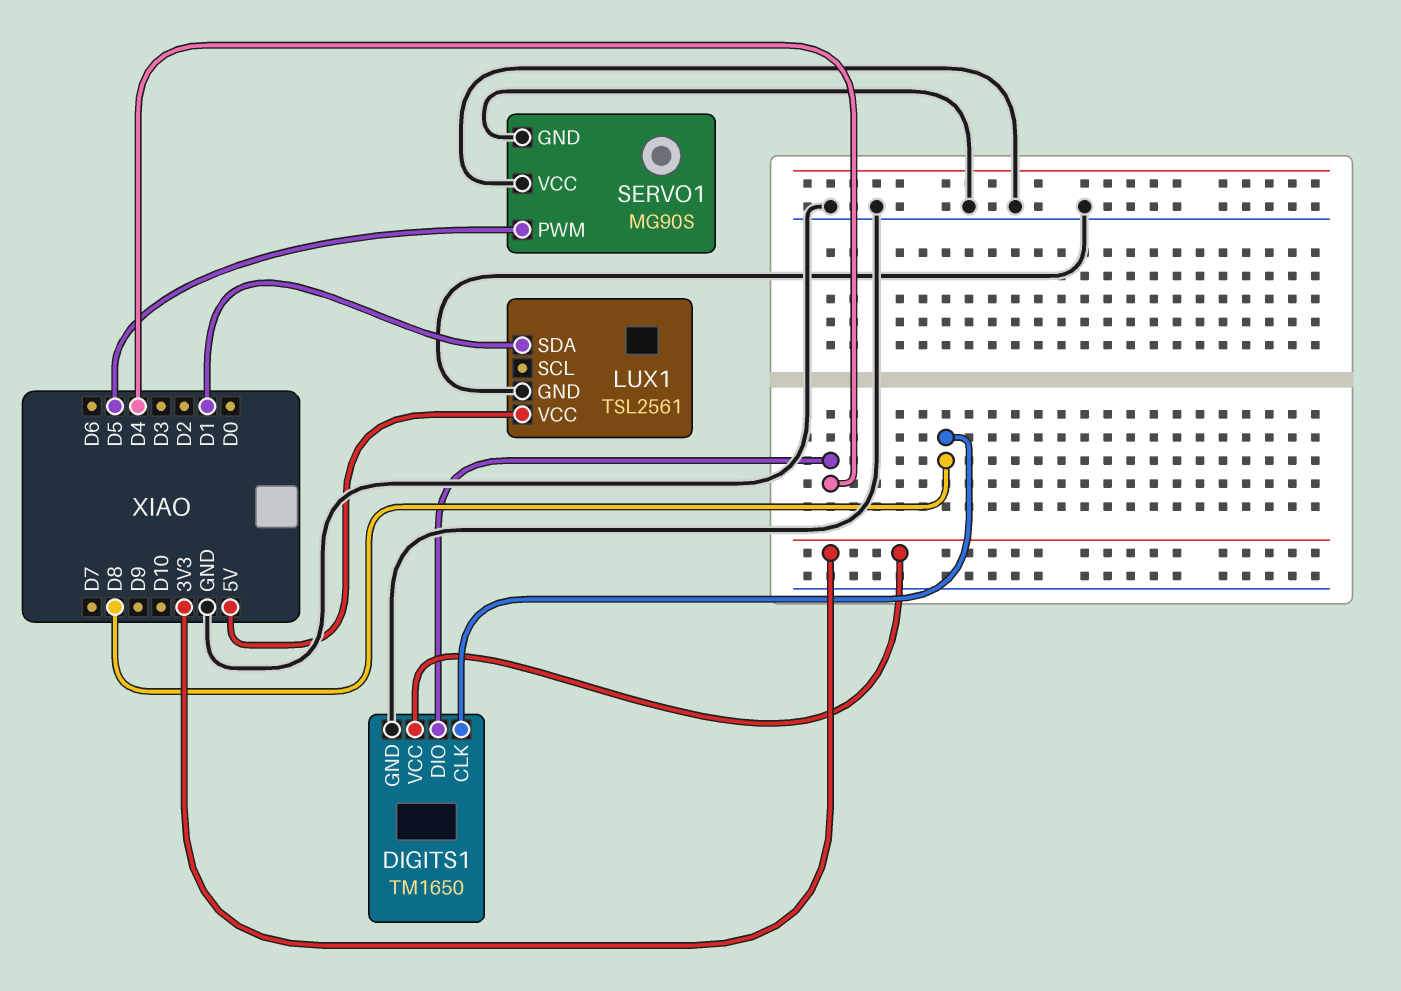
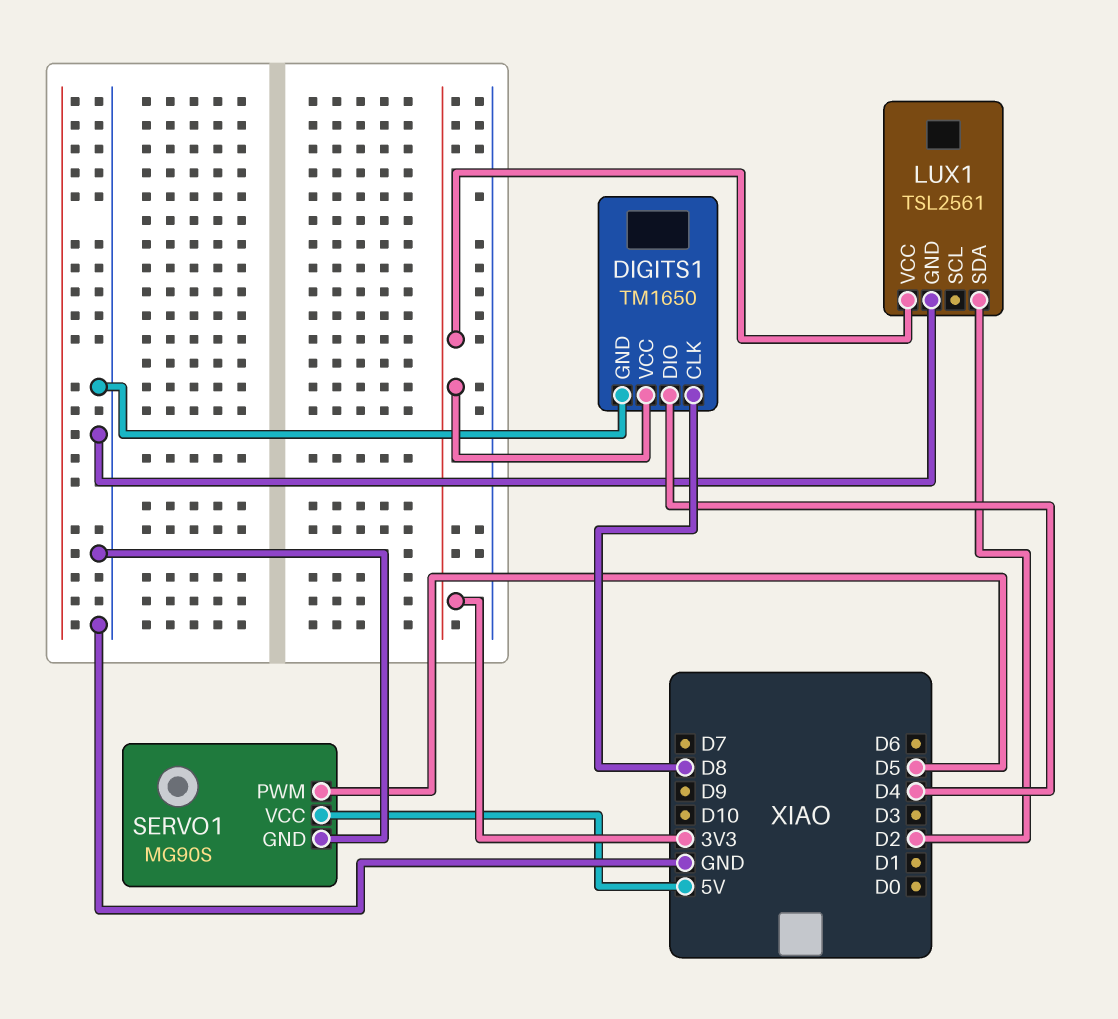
LUX1 pin SDA: D1 -> D2
LUX1 pin VCC: 5V -> 3V3
SERVO1 pin VCC: GND -> 5V

